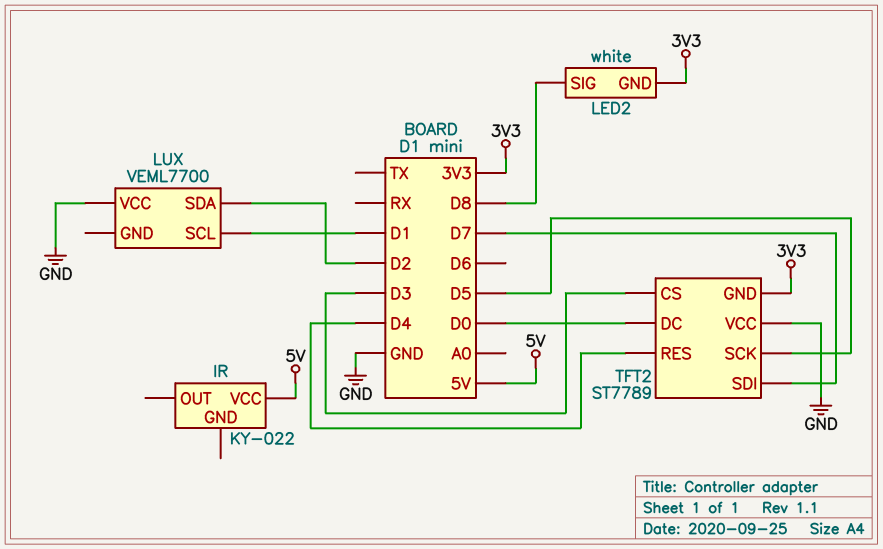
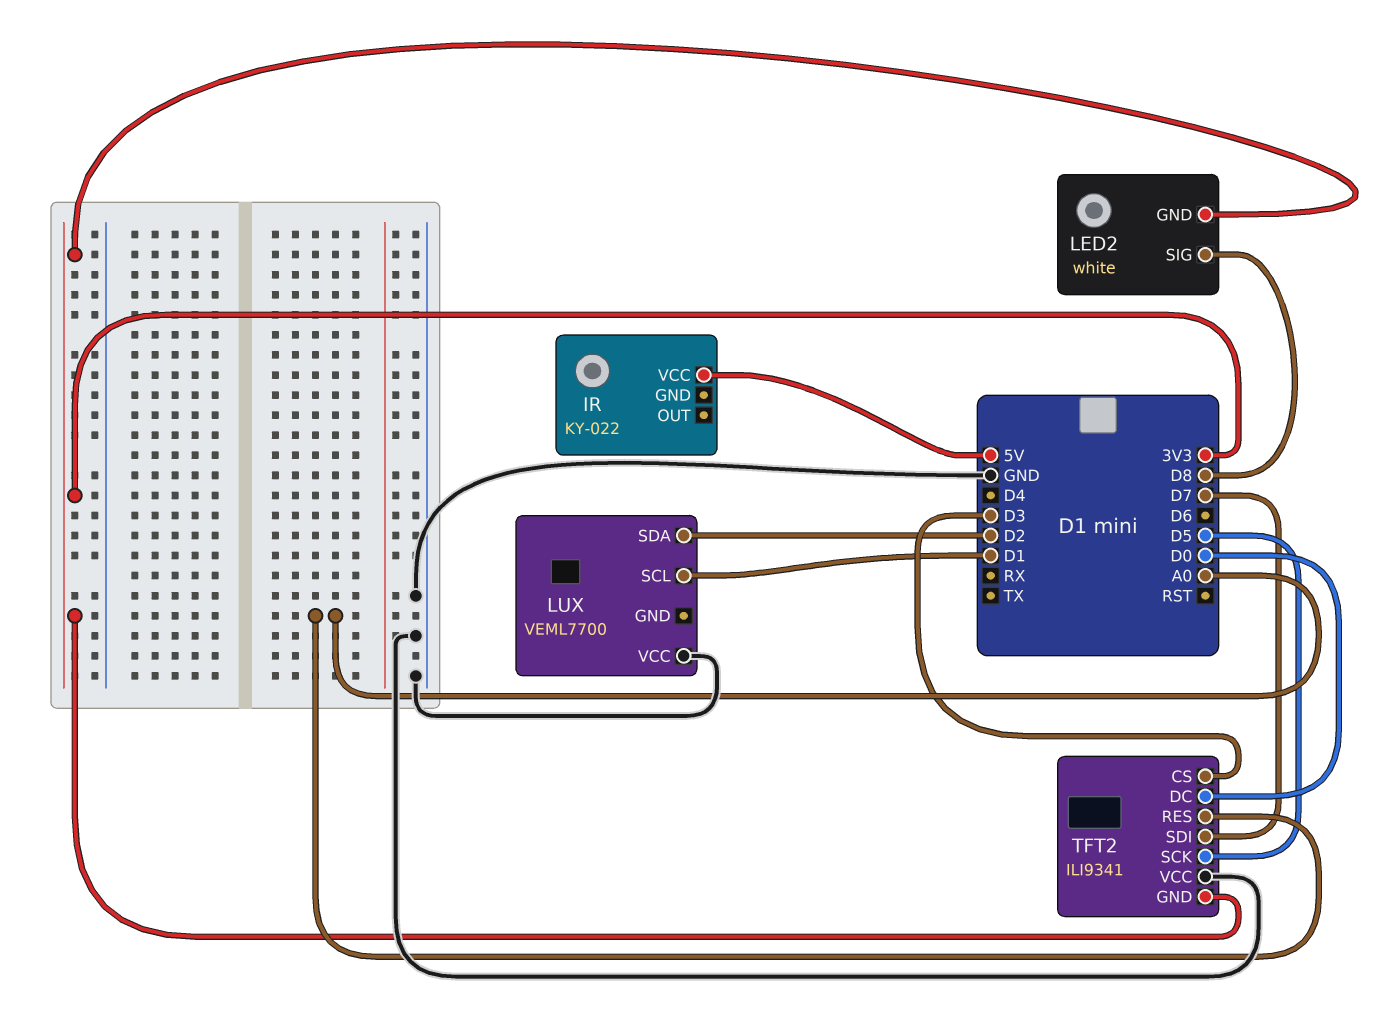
TFT2: ST7789 -> ILI9341
TFT2 pin RES: D4 -> A0

